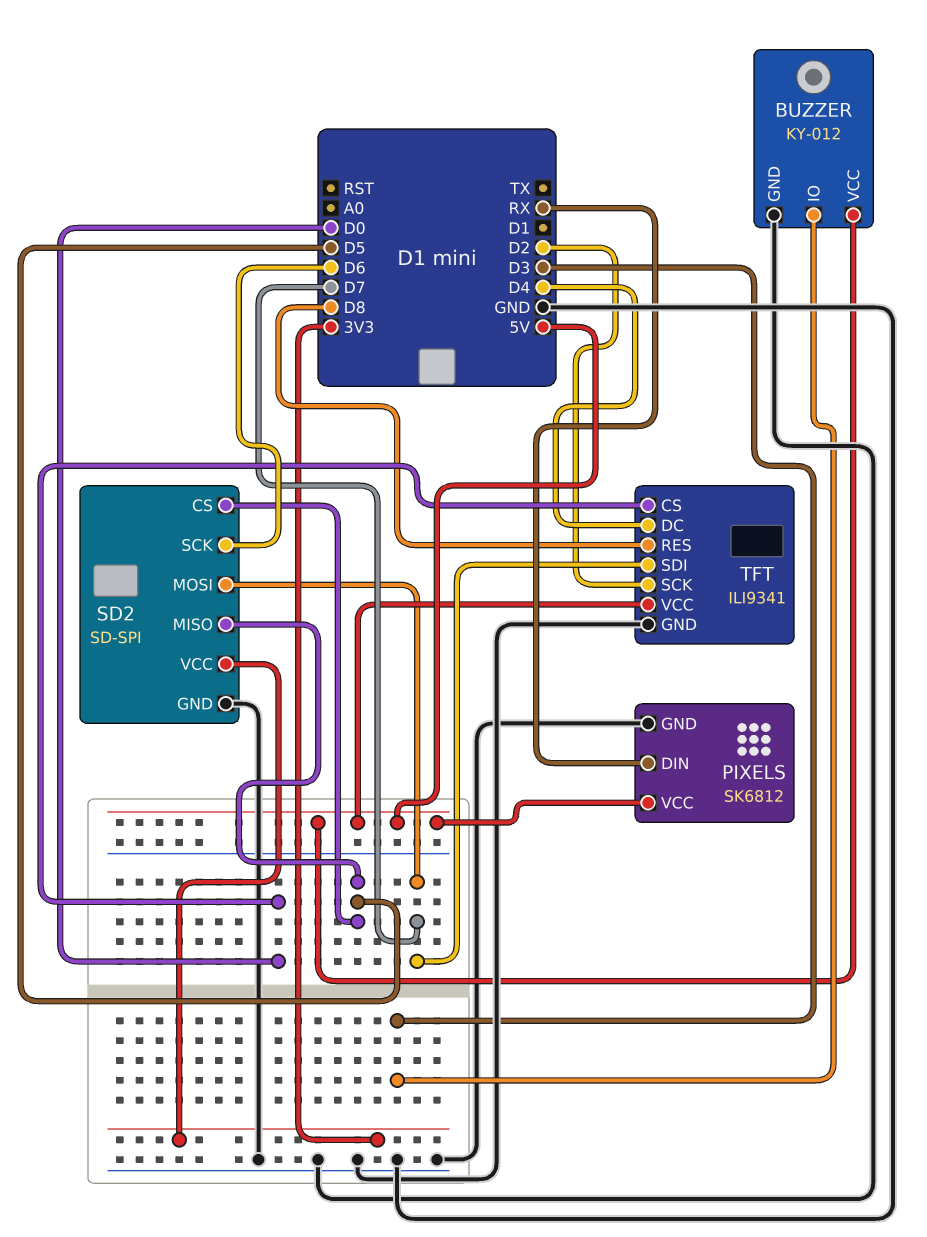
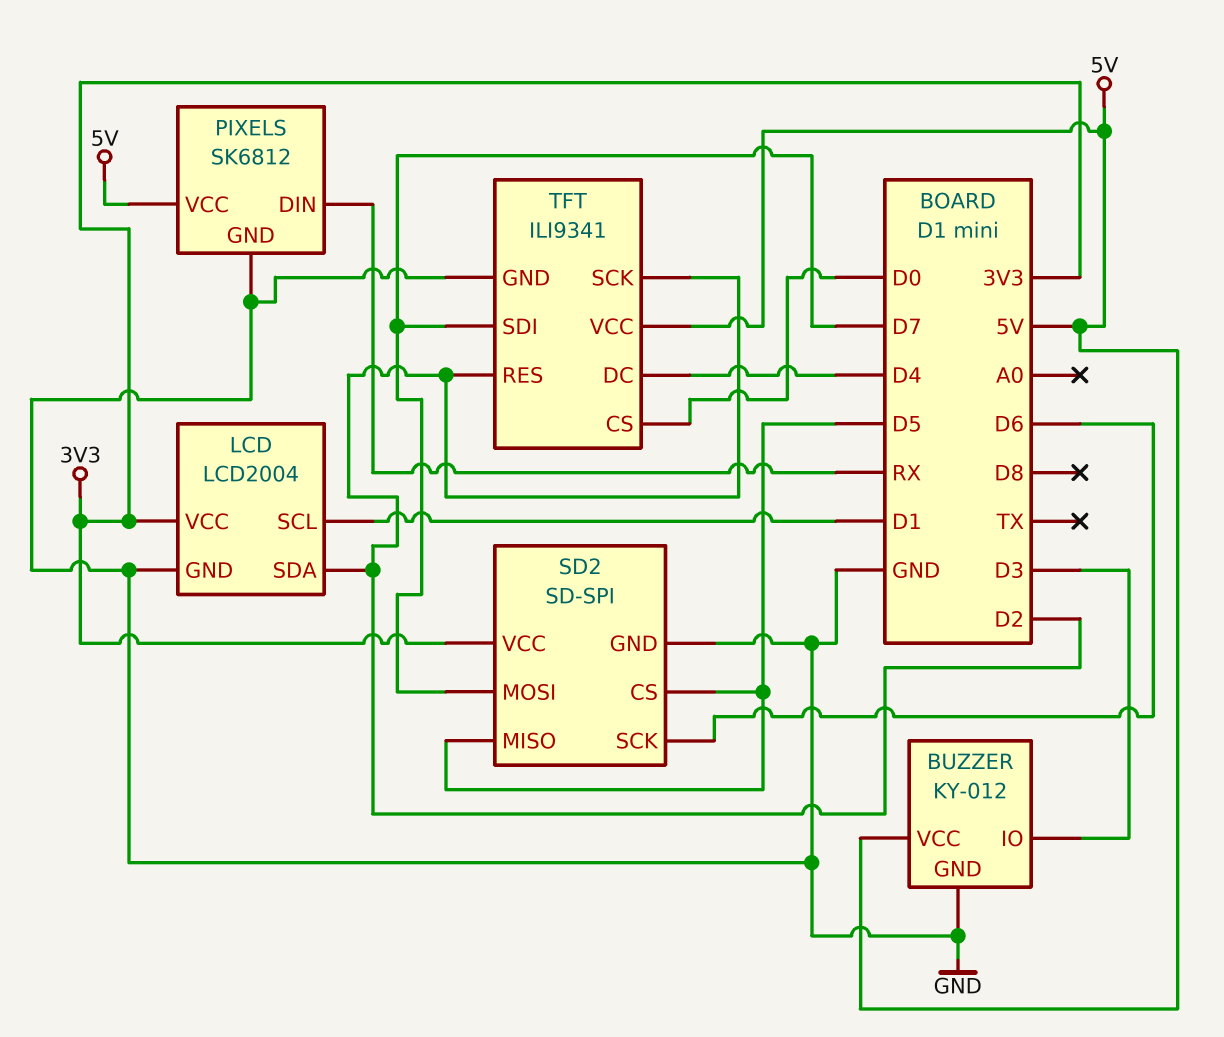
LCD: none -> LCD2004
LCD pin GND: none -> GND
LCD pin SCL: none -> D1
LCD pin SDA: none -> D2
LCD pin VCC: none -> 3V3
TFT pin RES: D8 -> D2

